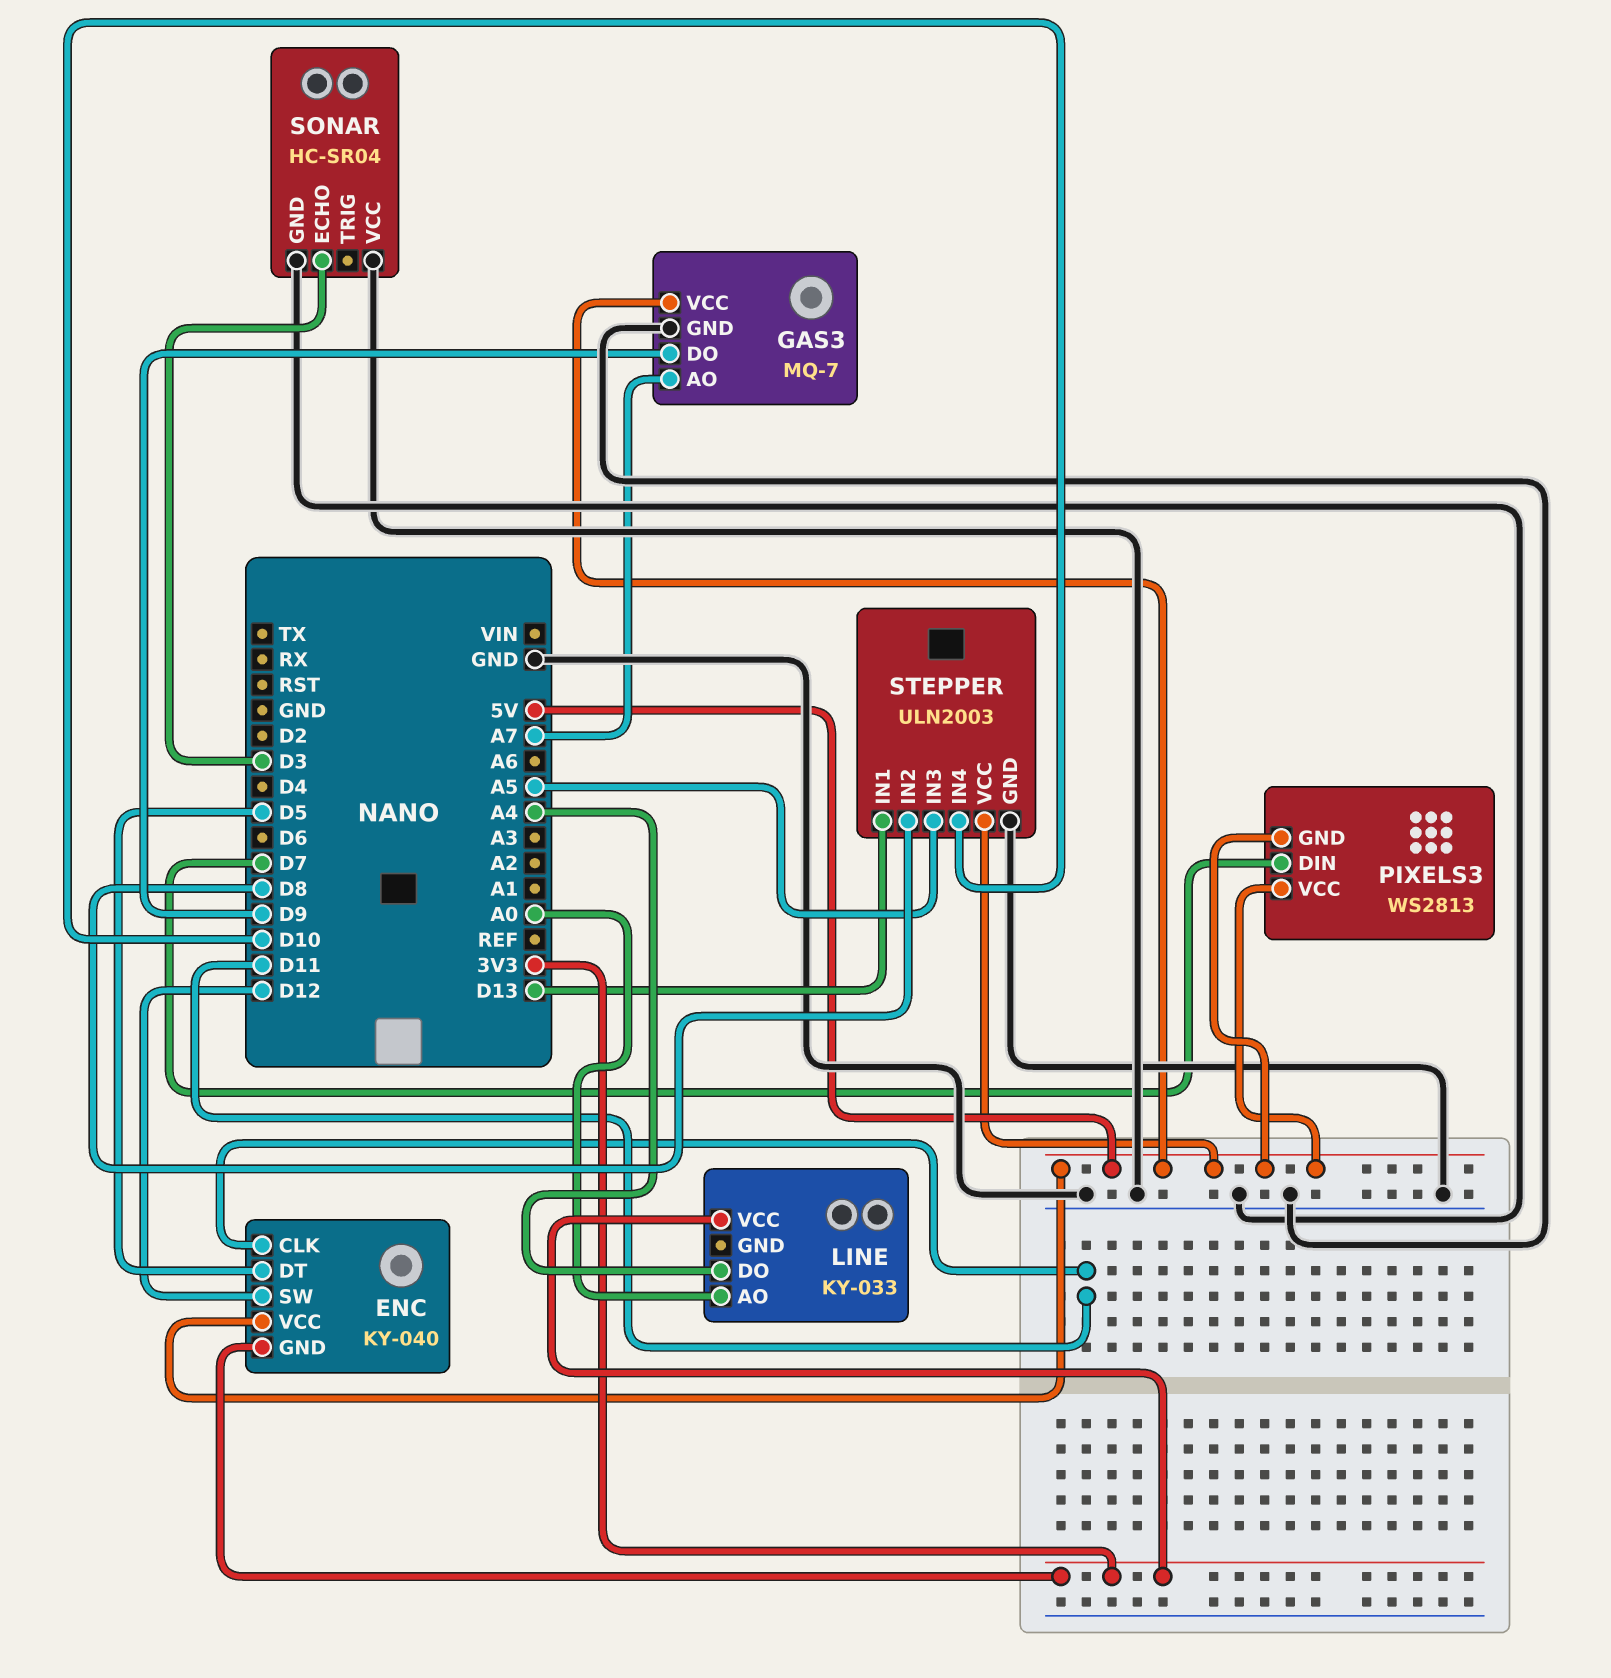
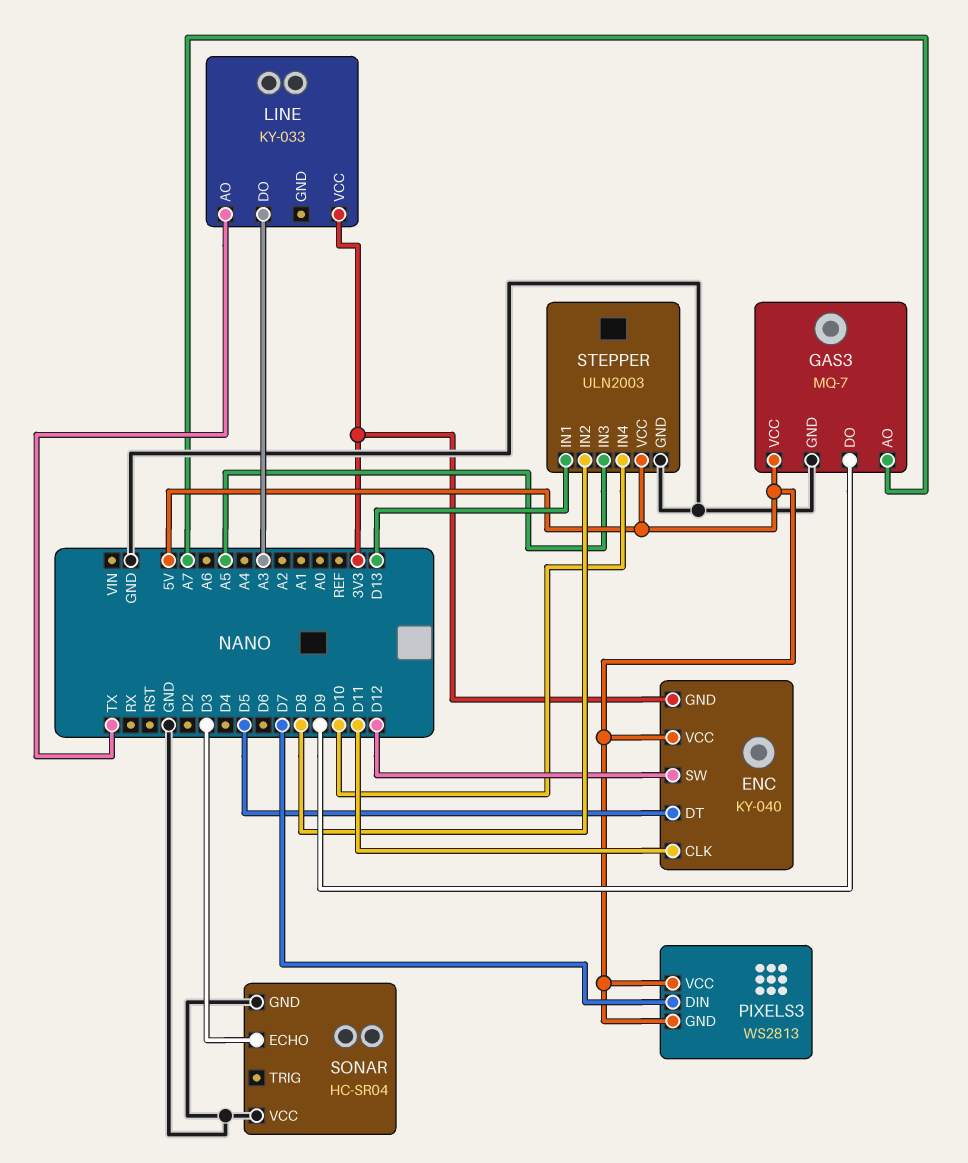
LINE pin AO: A0 -> TX
LINE pin DO: A4 -> A3

